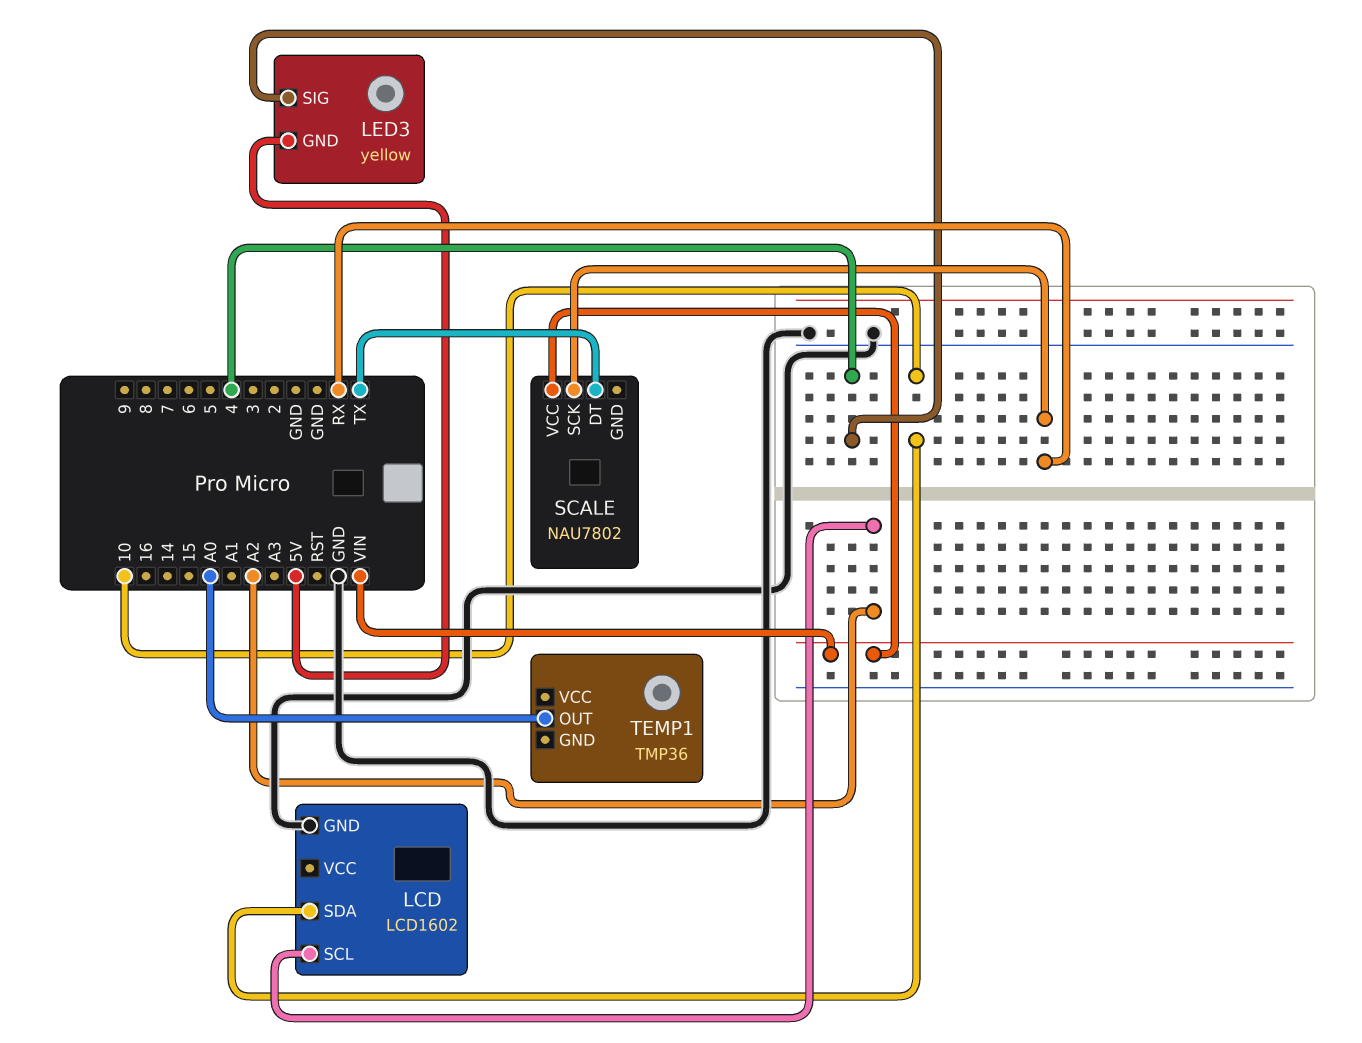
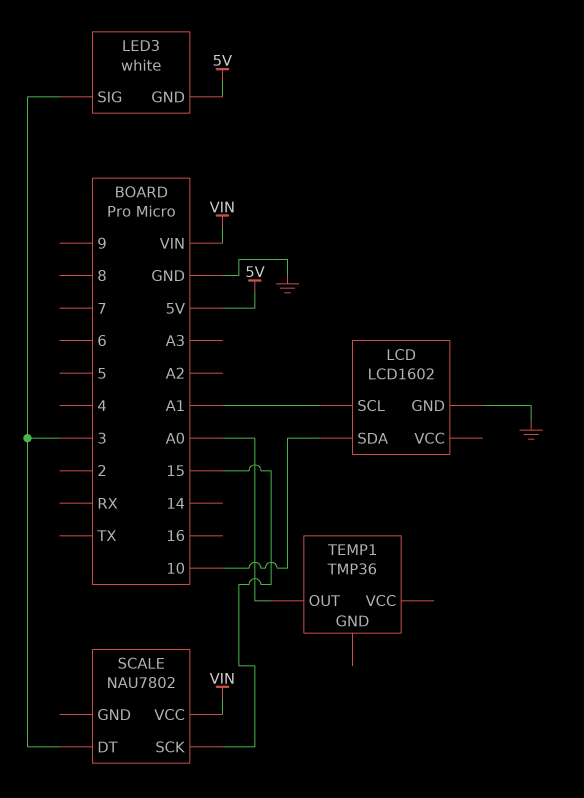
LCD pin SCL: A2 -> A1
LED3: yellow -> white
LED3 pin SIG: 4 -> 3
SCALE pin DT: TX -> 3
SCALE pin SCK: RX -> 15

